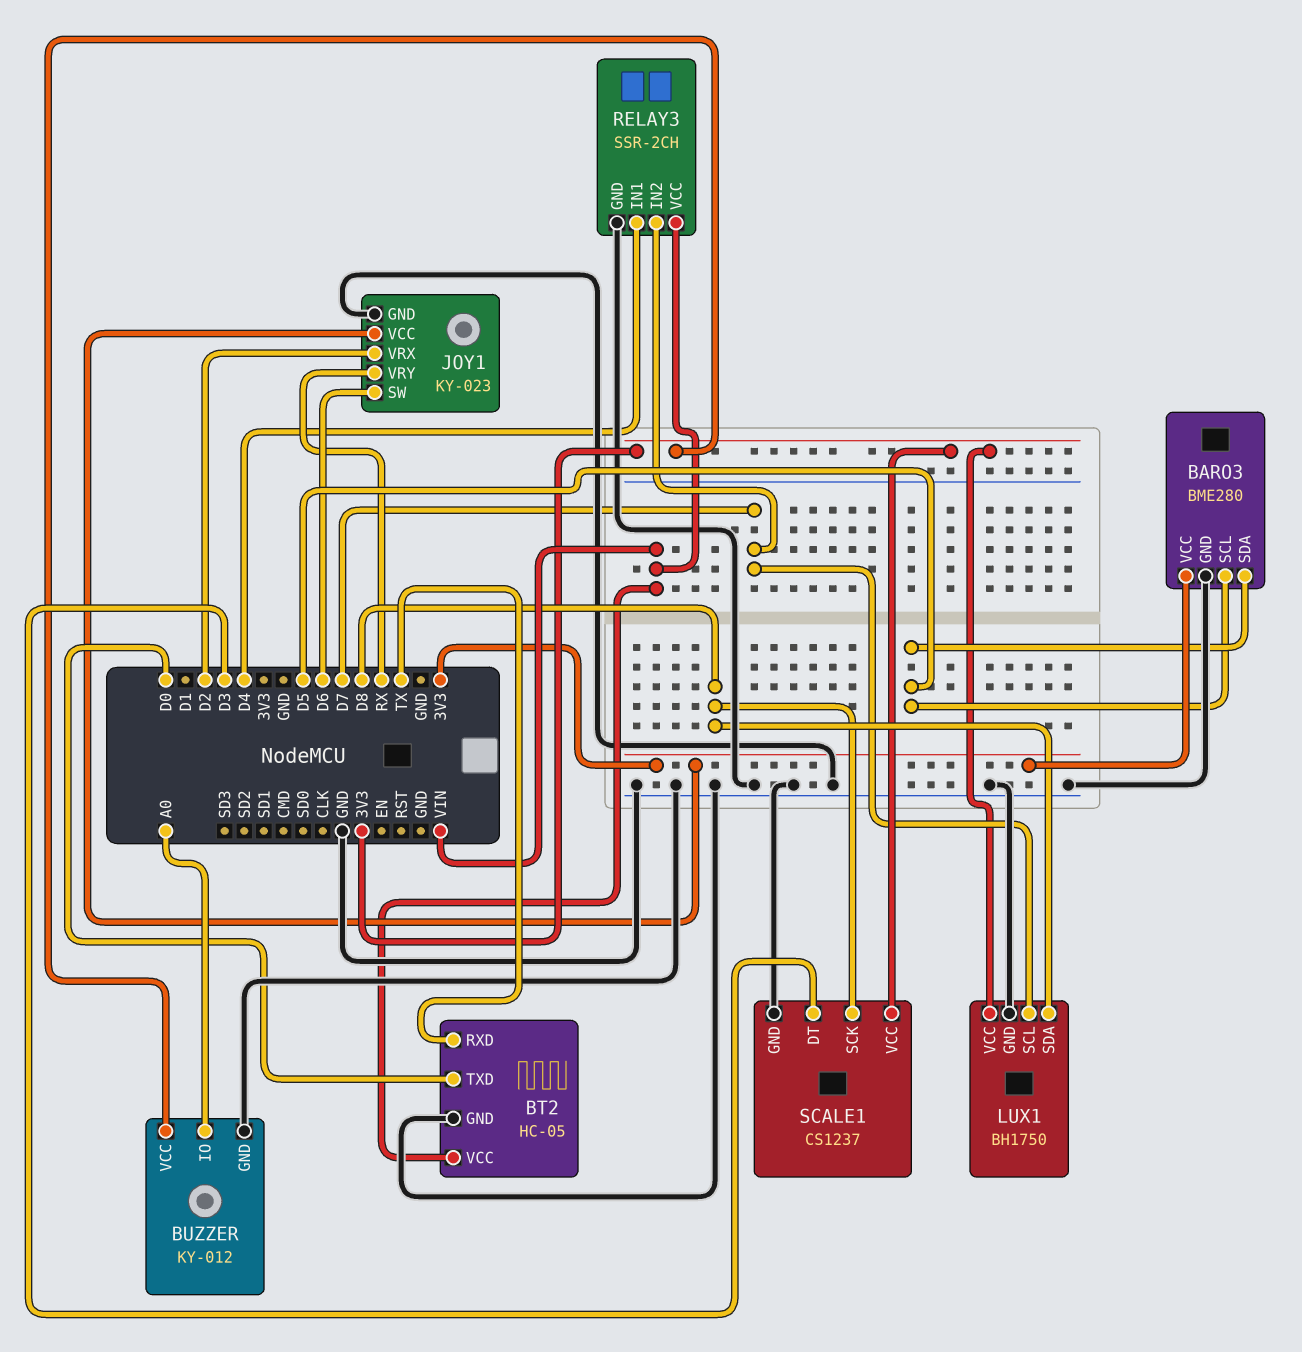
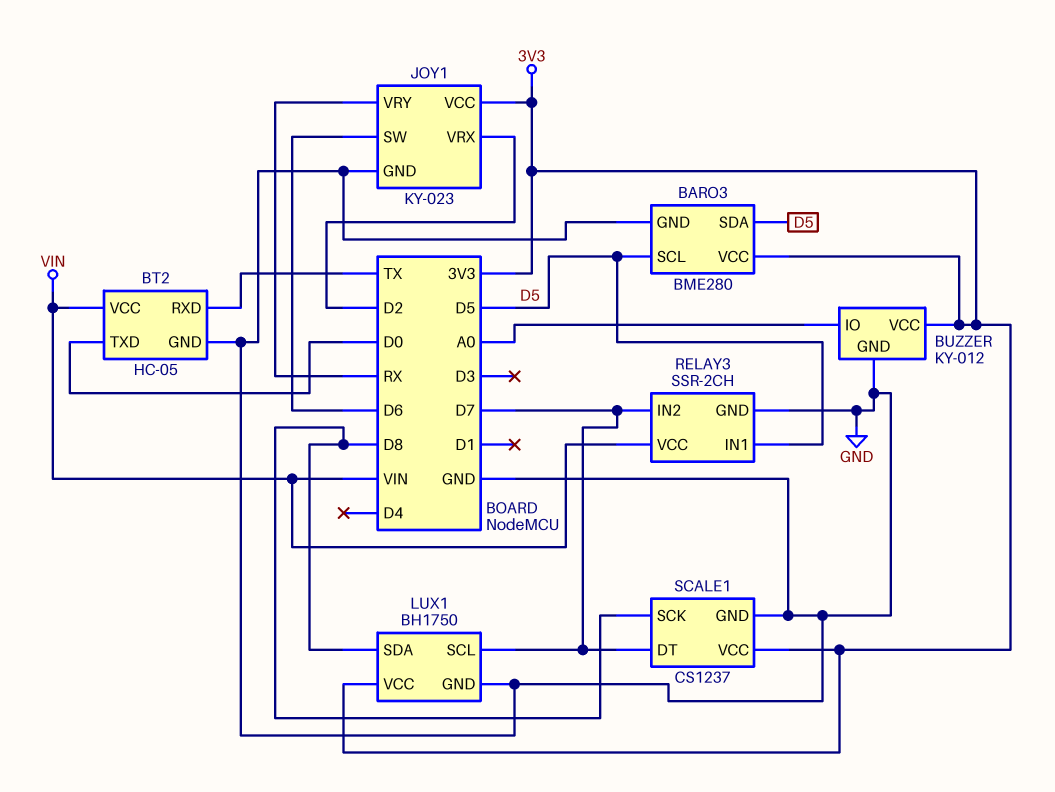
RELAY3 pin IN1: D4 -> D5
SCALE1 pin DT: D3 -> D7

